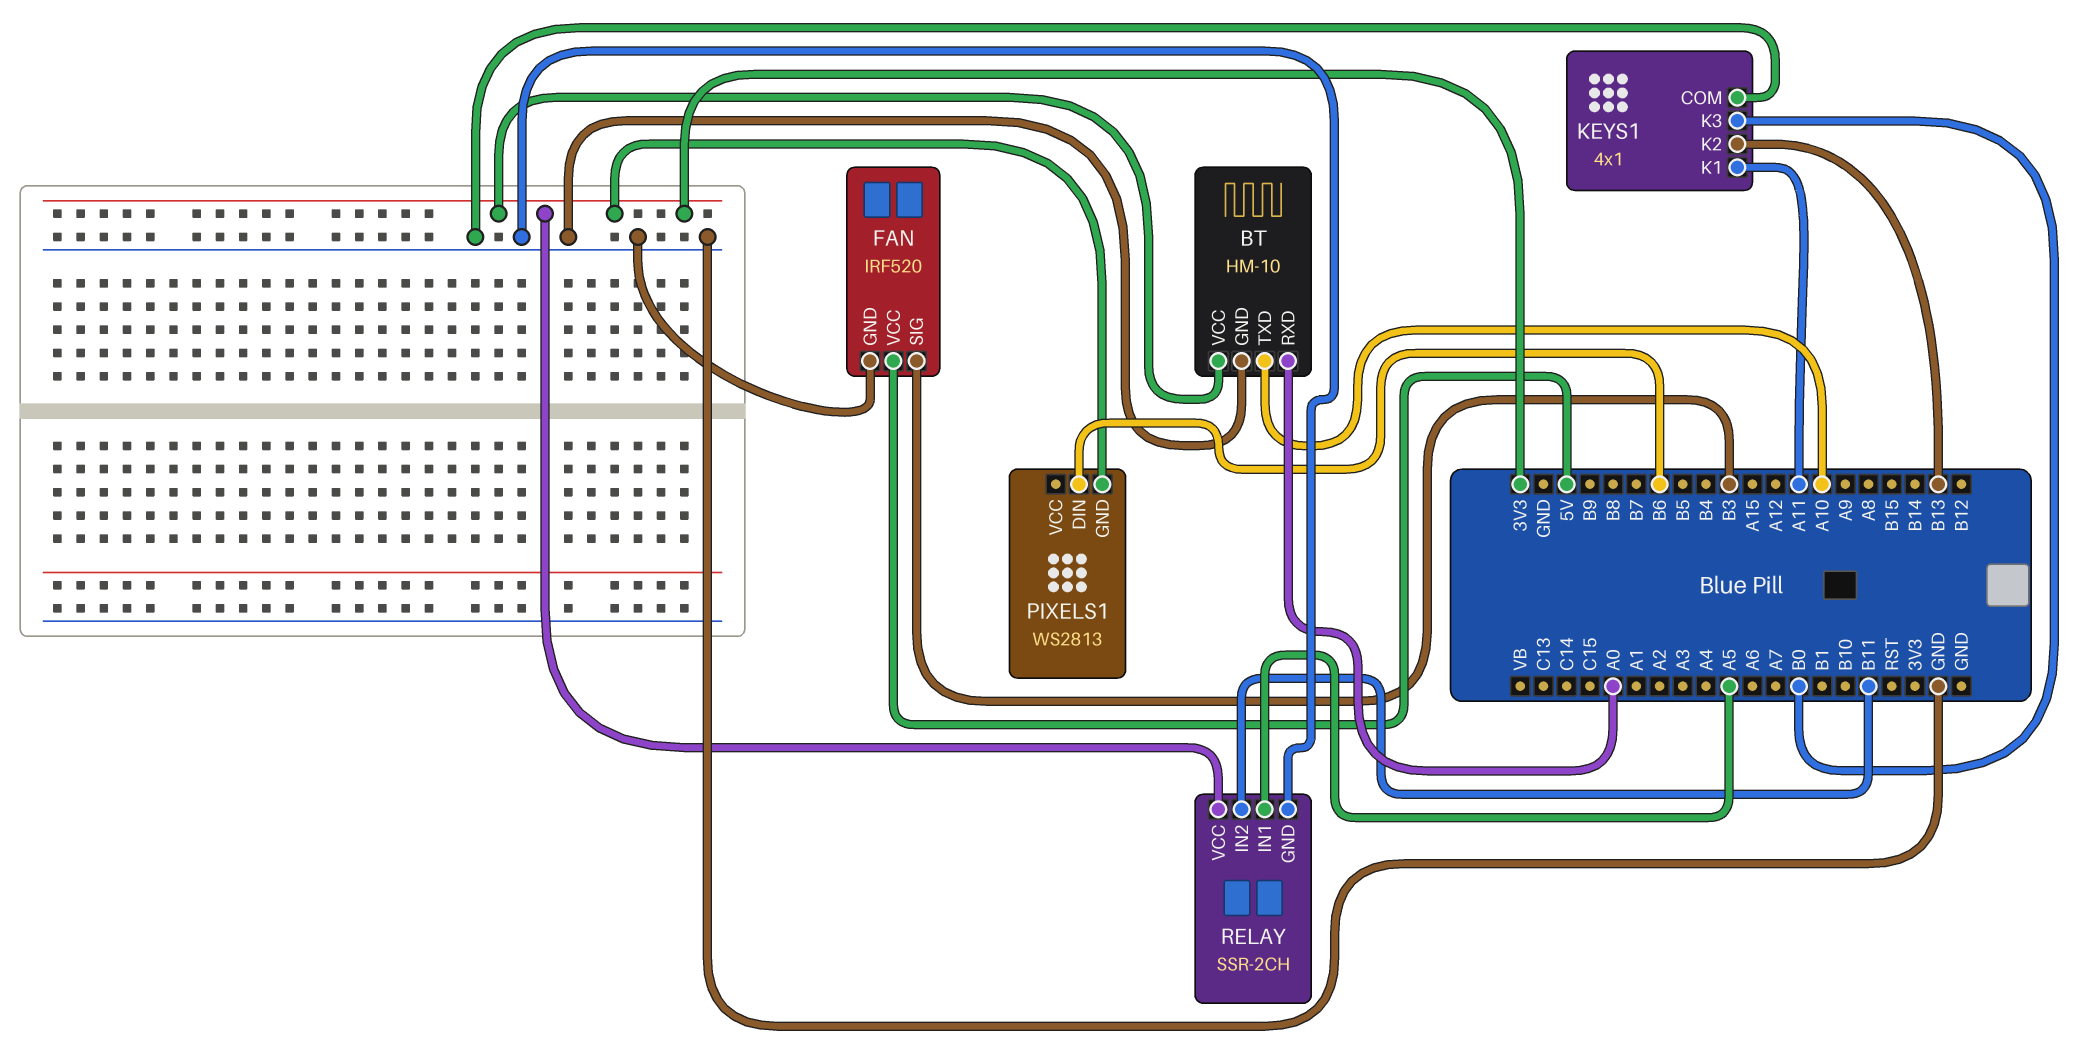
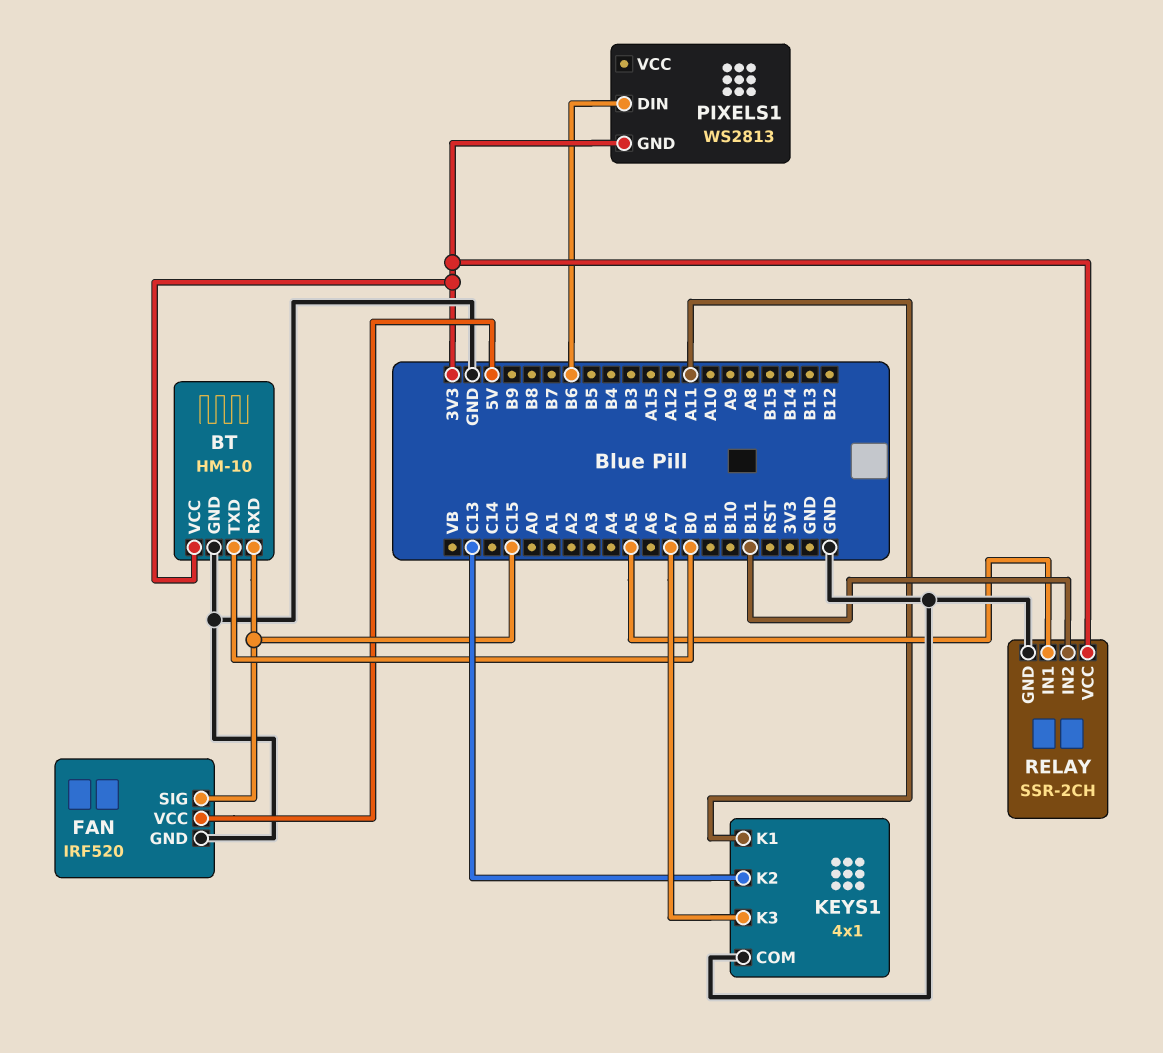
BT pin RXD: A0 -> C15
BT pin TXD: A10 -> B0
FAN pin SIG: B3 -> C15
KEYS1 pin K2: B13 -> C13
KEYS1 pin K3: B0 -> A7

